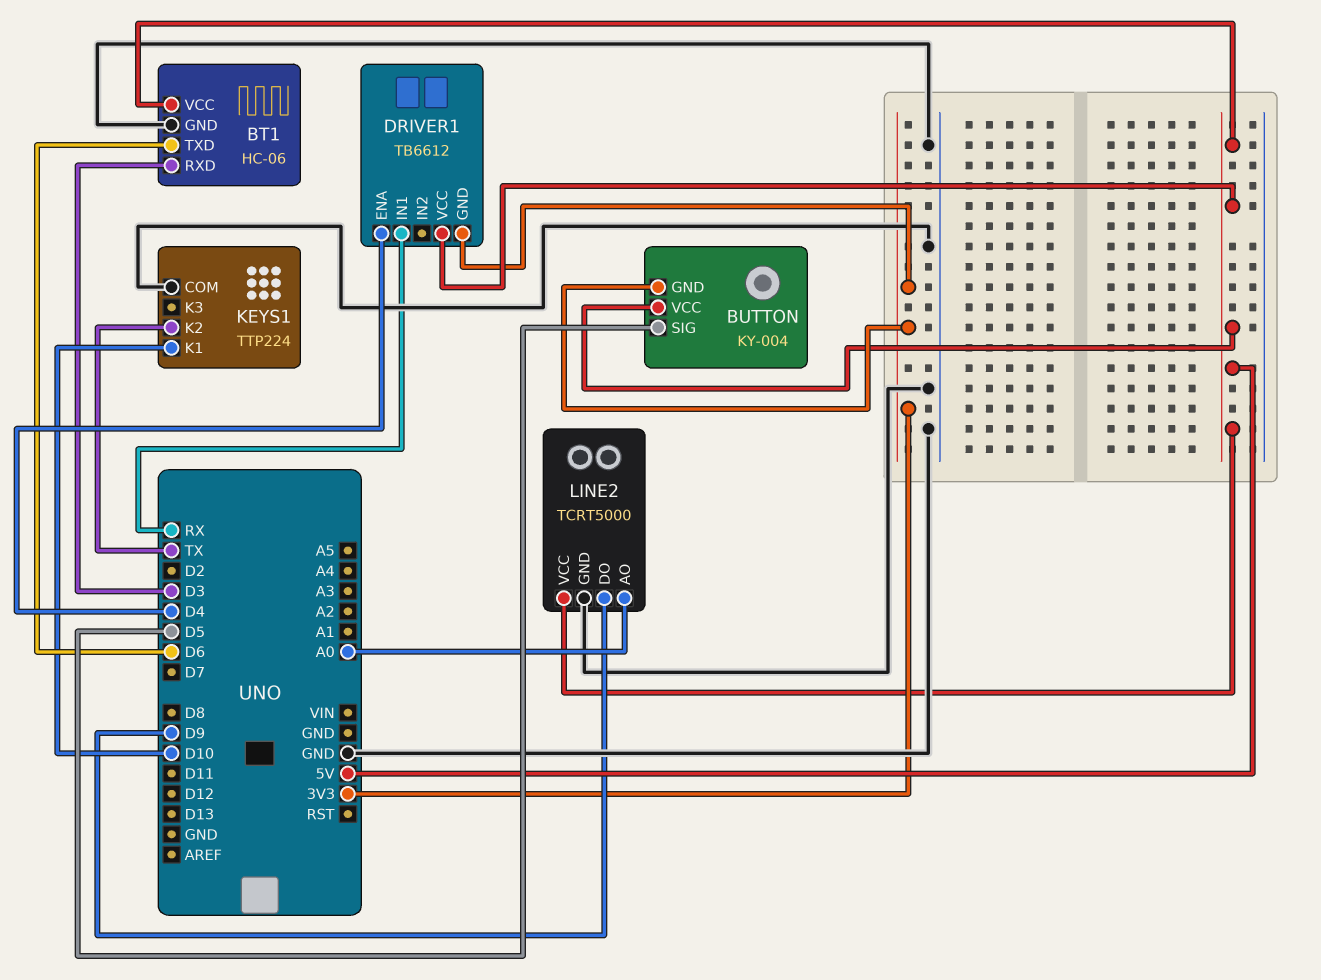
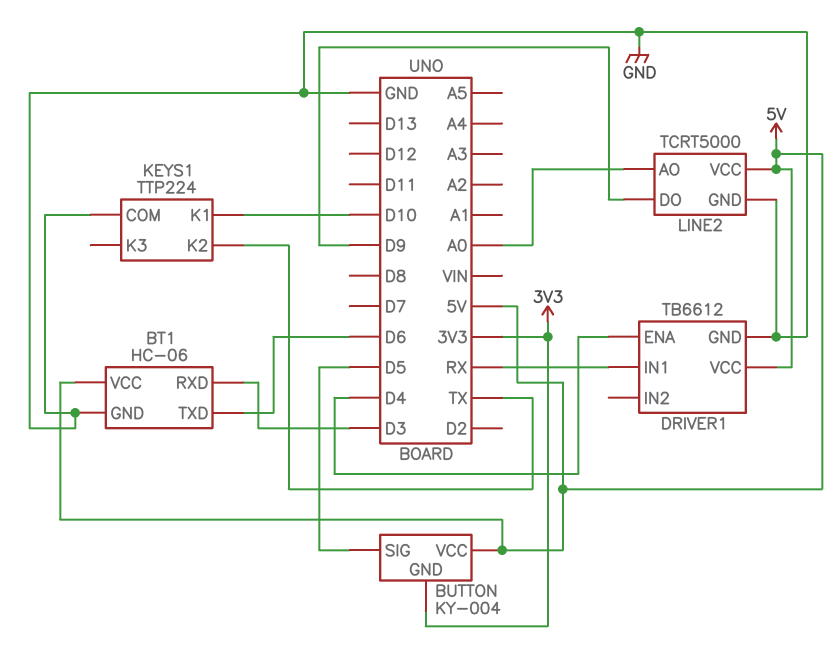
DRIVER1 pin GND: 3V3 -> GND

